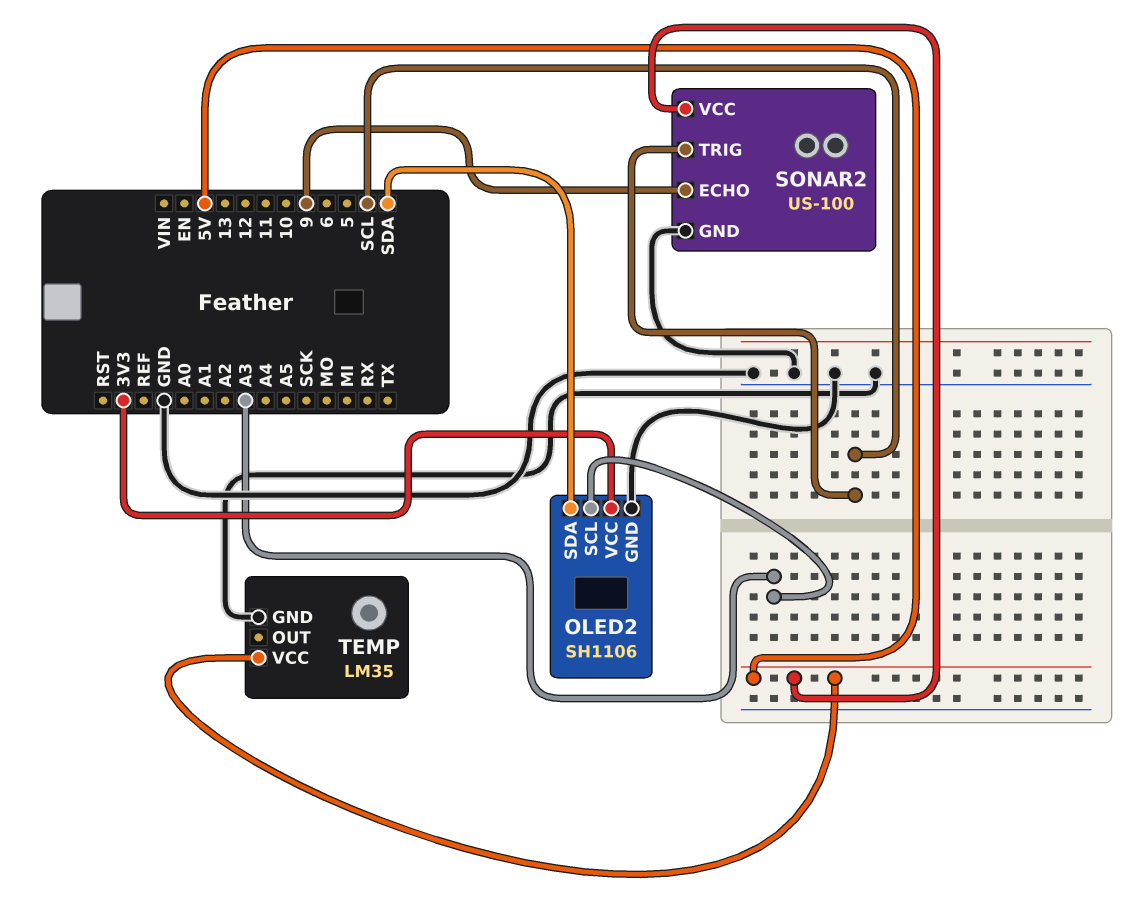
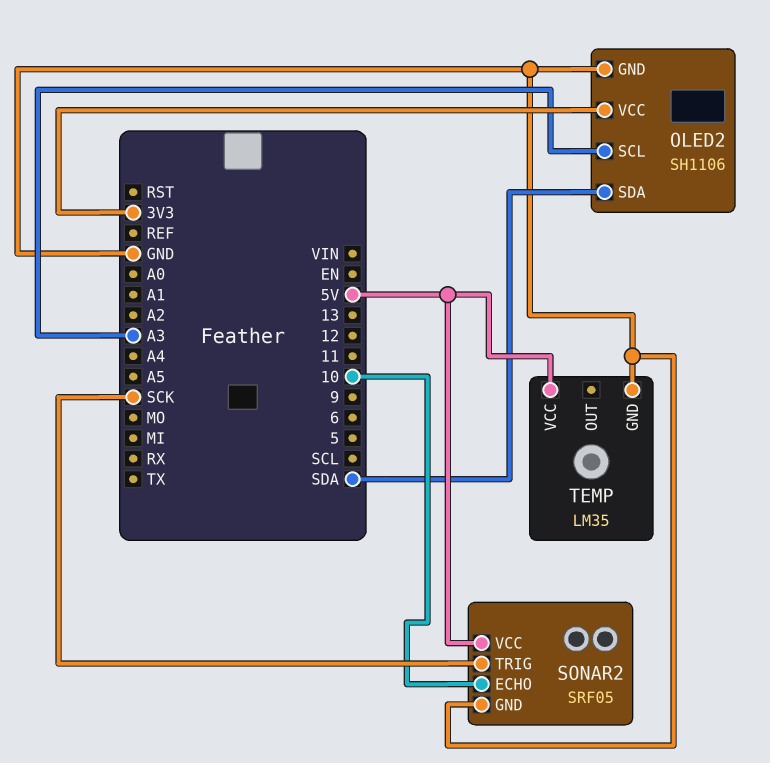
SONAR2: US-100 -> SRF05
SONAR2 pin ECHO: 9 -> 10
SONAR2 pin TRIG: SCL -> SCK

